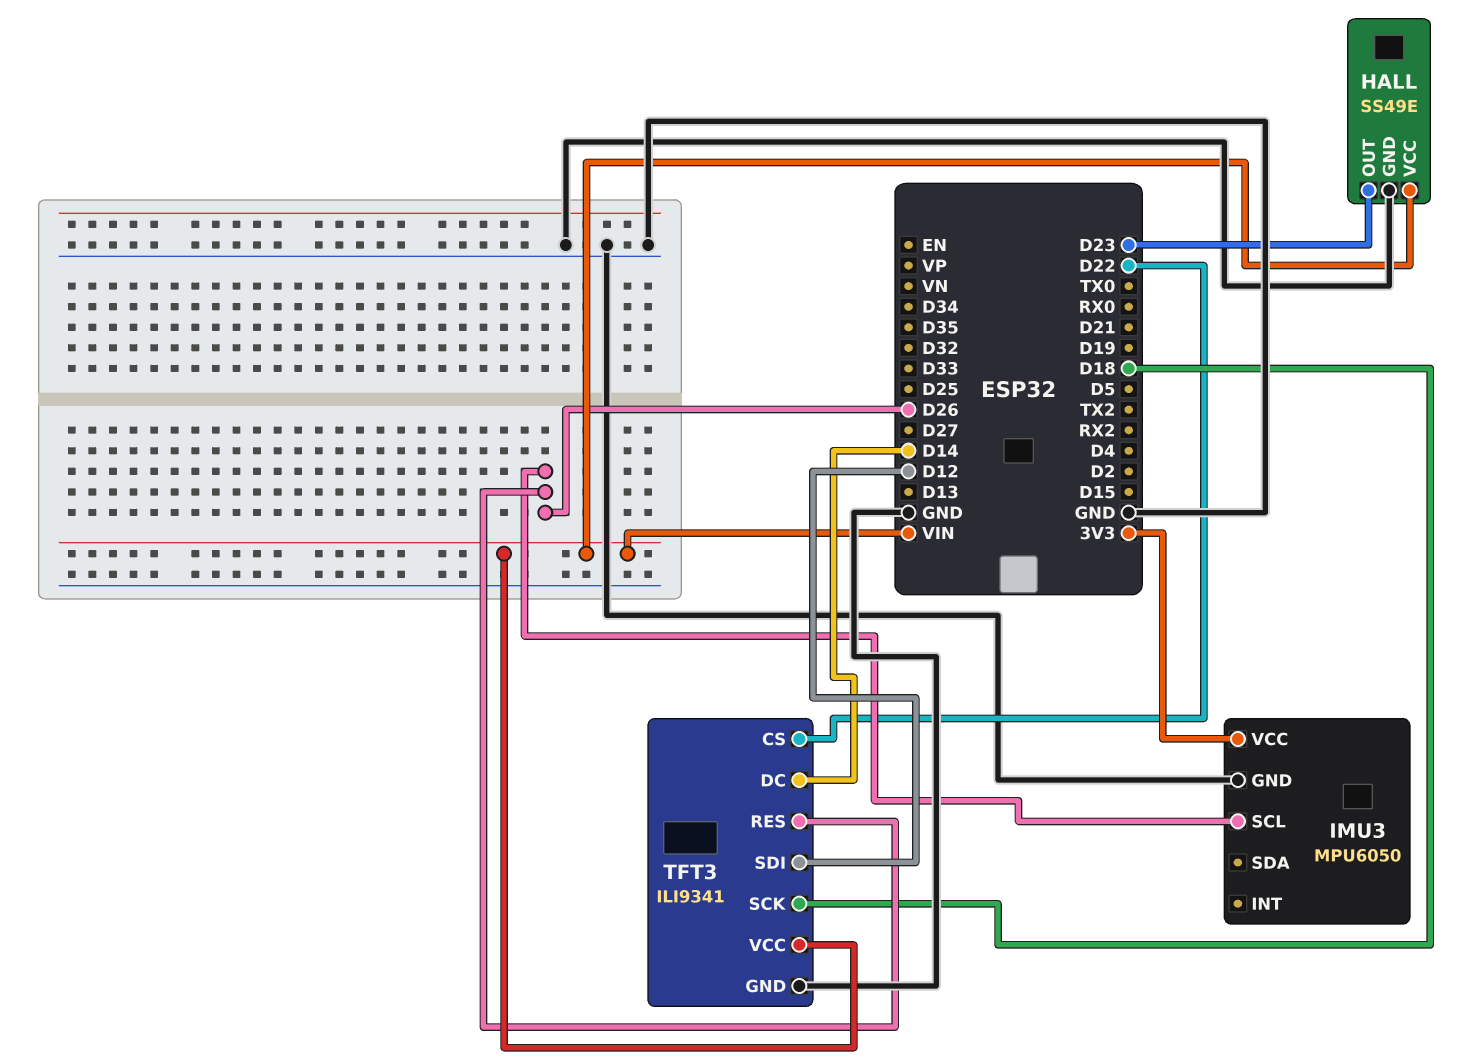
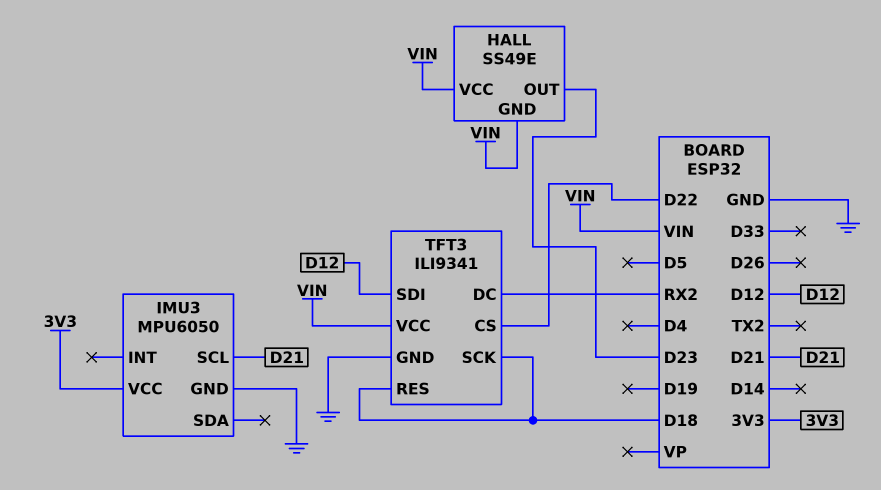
HALL pin GND: GND -> VIN
IMU3 pin SCL: D26 -> D21
TFT3 pin DC: D14 -> RX2
TFT3 pin RES: D26 -> D18

